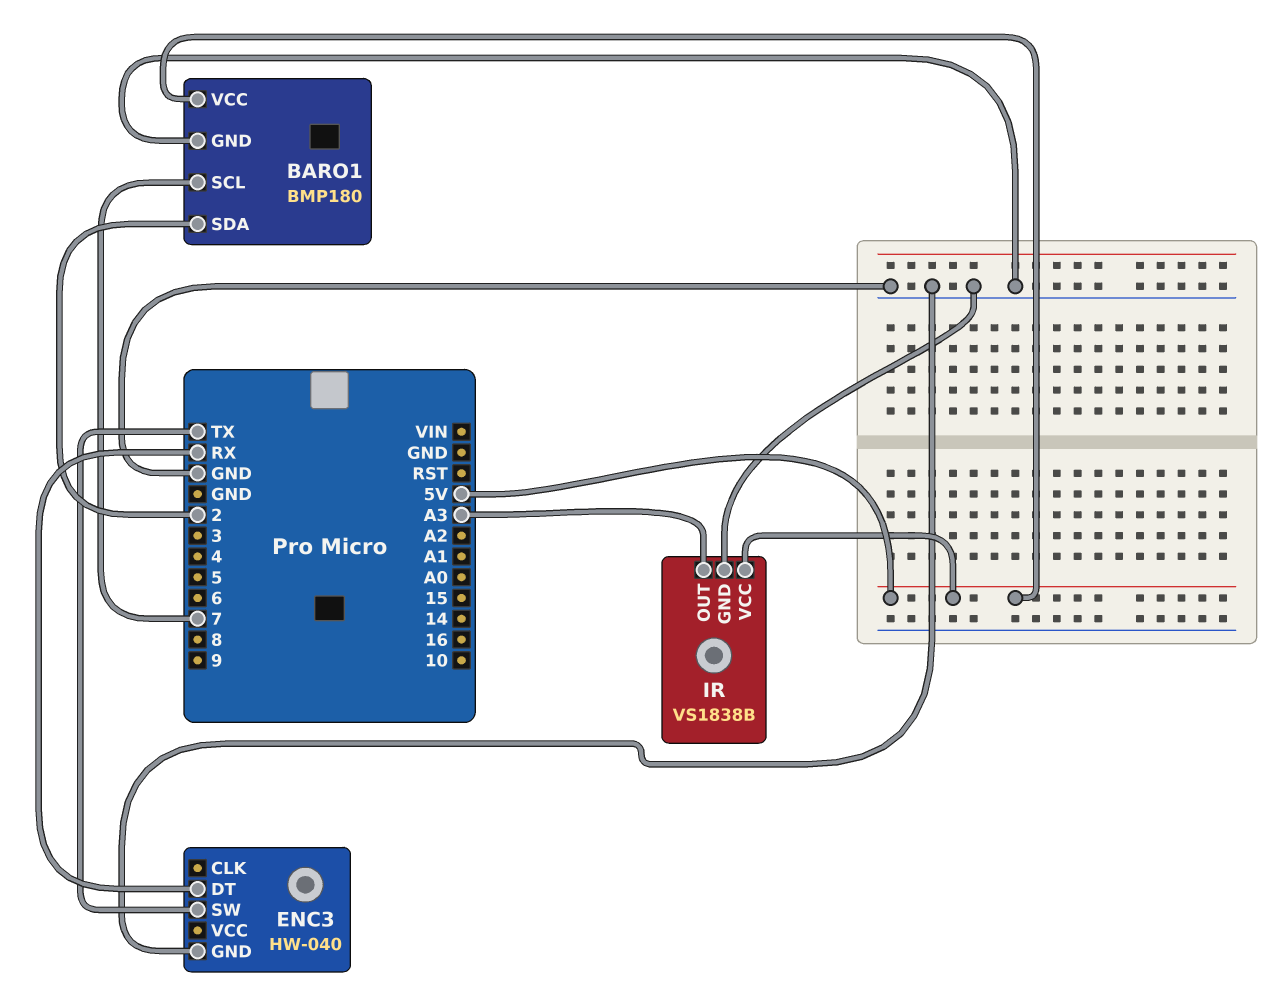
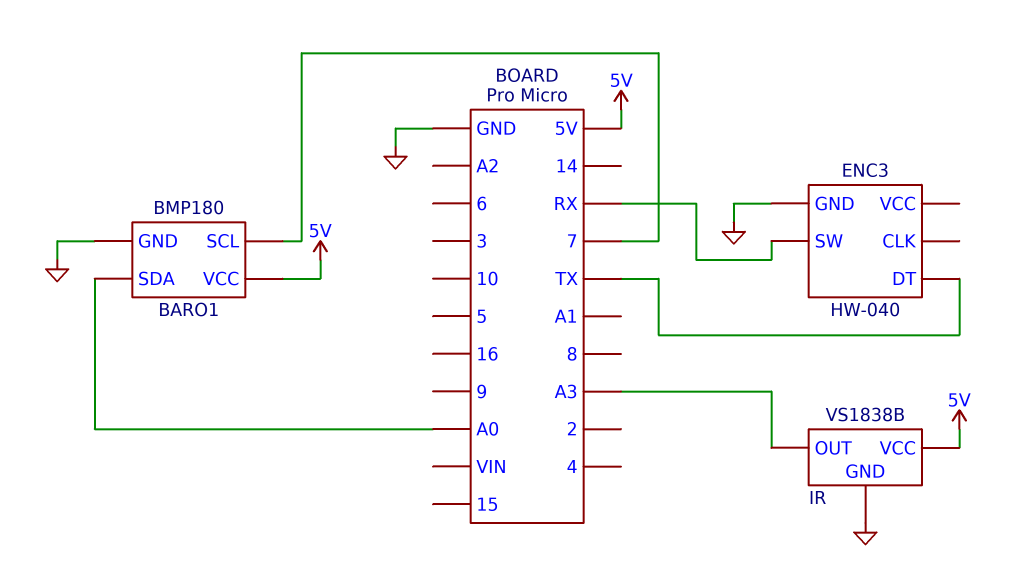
BARO1 pin SDA: 2 -> A0
ENC3 pin DT: RX -> TX
ENC3 pin SW: TX -> RX

